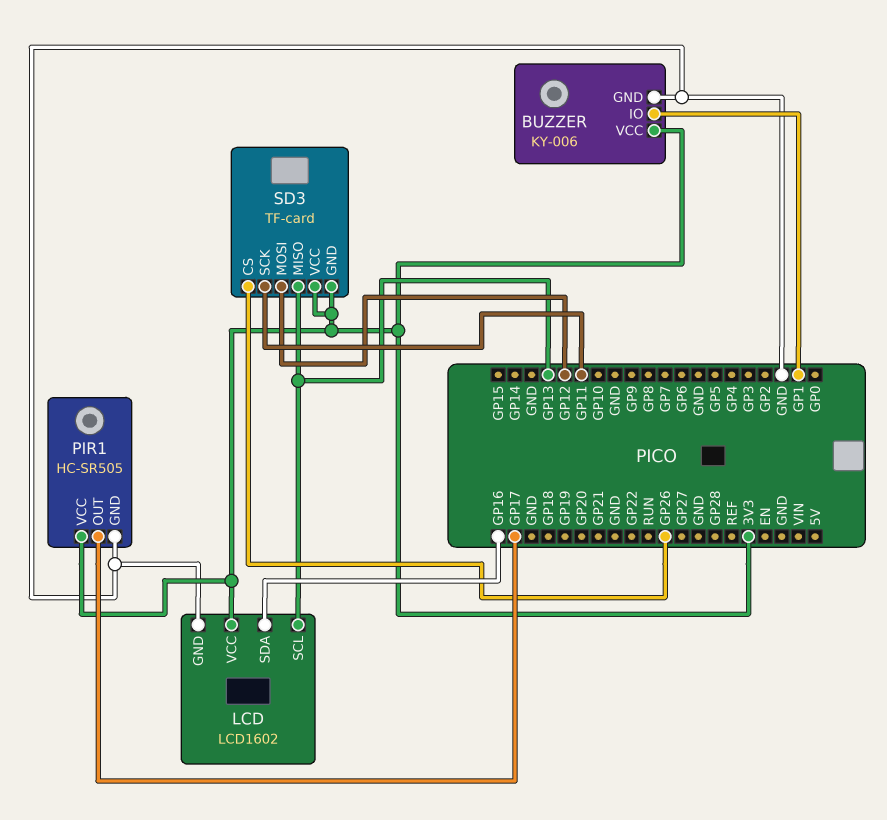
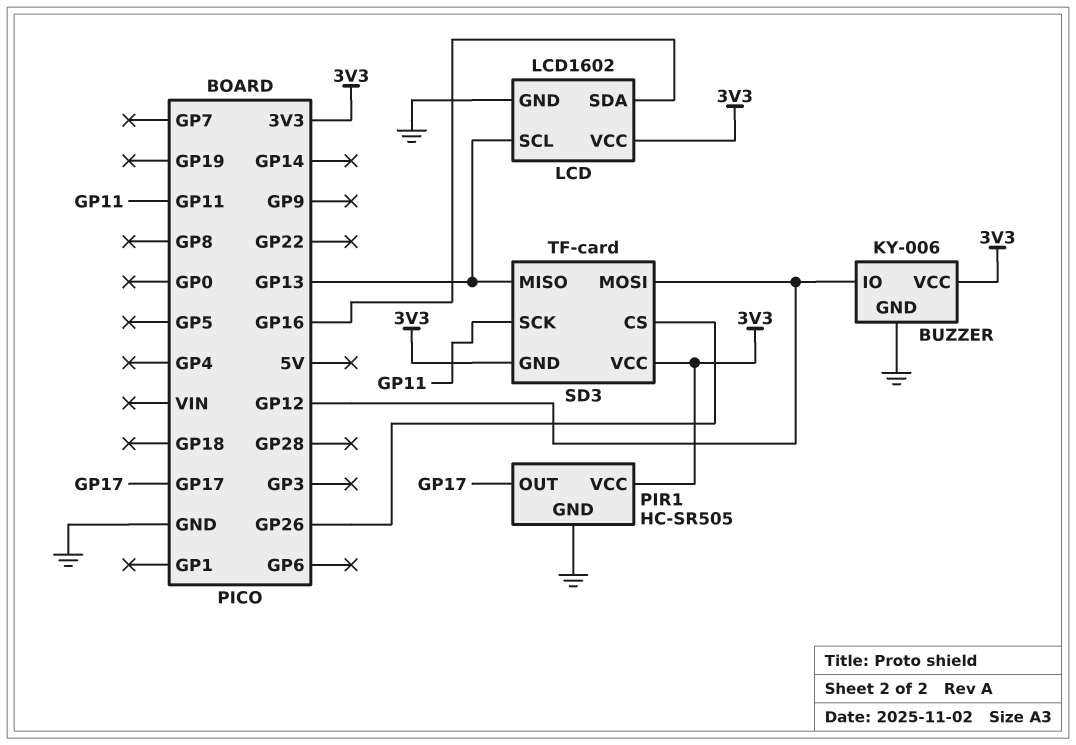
BUZZER pin IO: GP1 -> GP12

